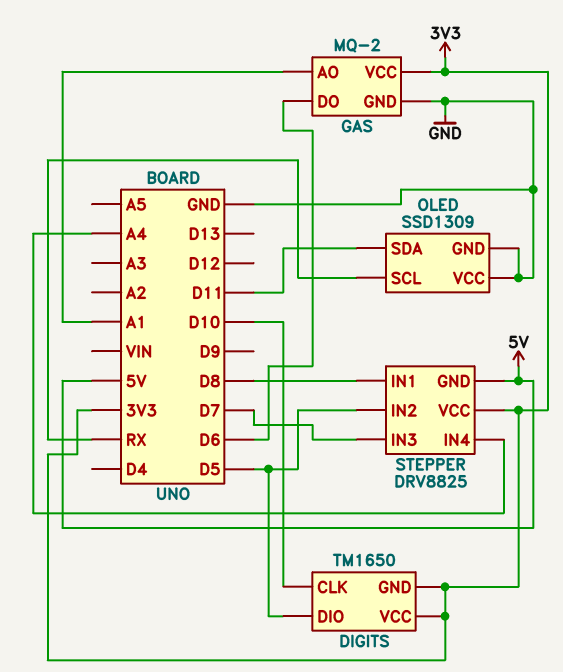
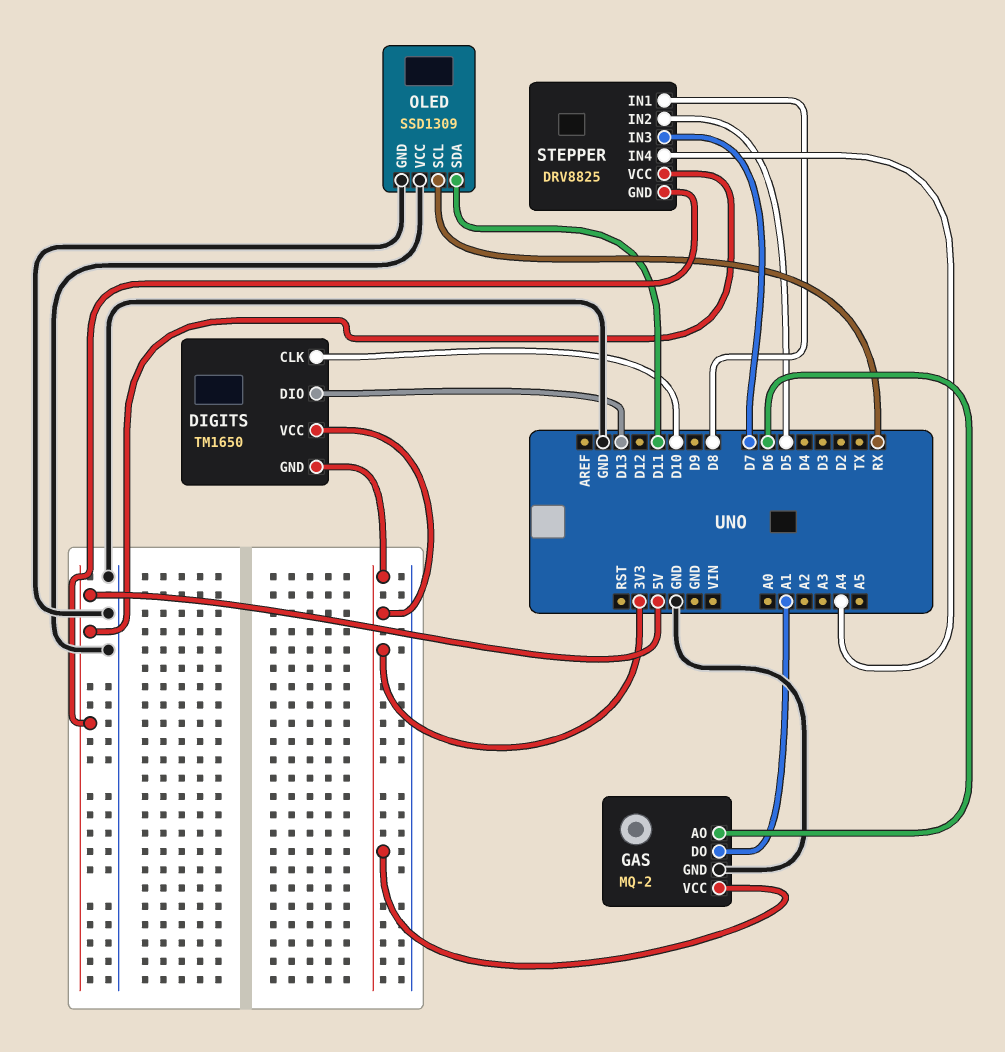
DIGITS pin DIO: D5 -> D13
GAS pin AO: A1 -> D6
GAS pin DO: D6 -> A1
STEPPER pin VCC: 3V3 -> 5V

